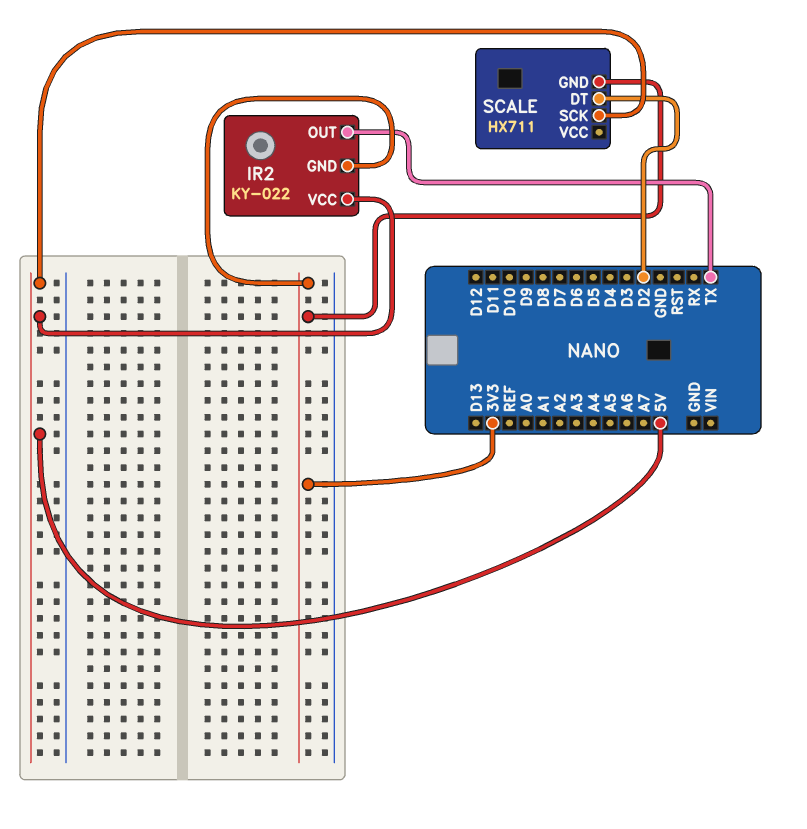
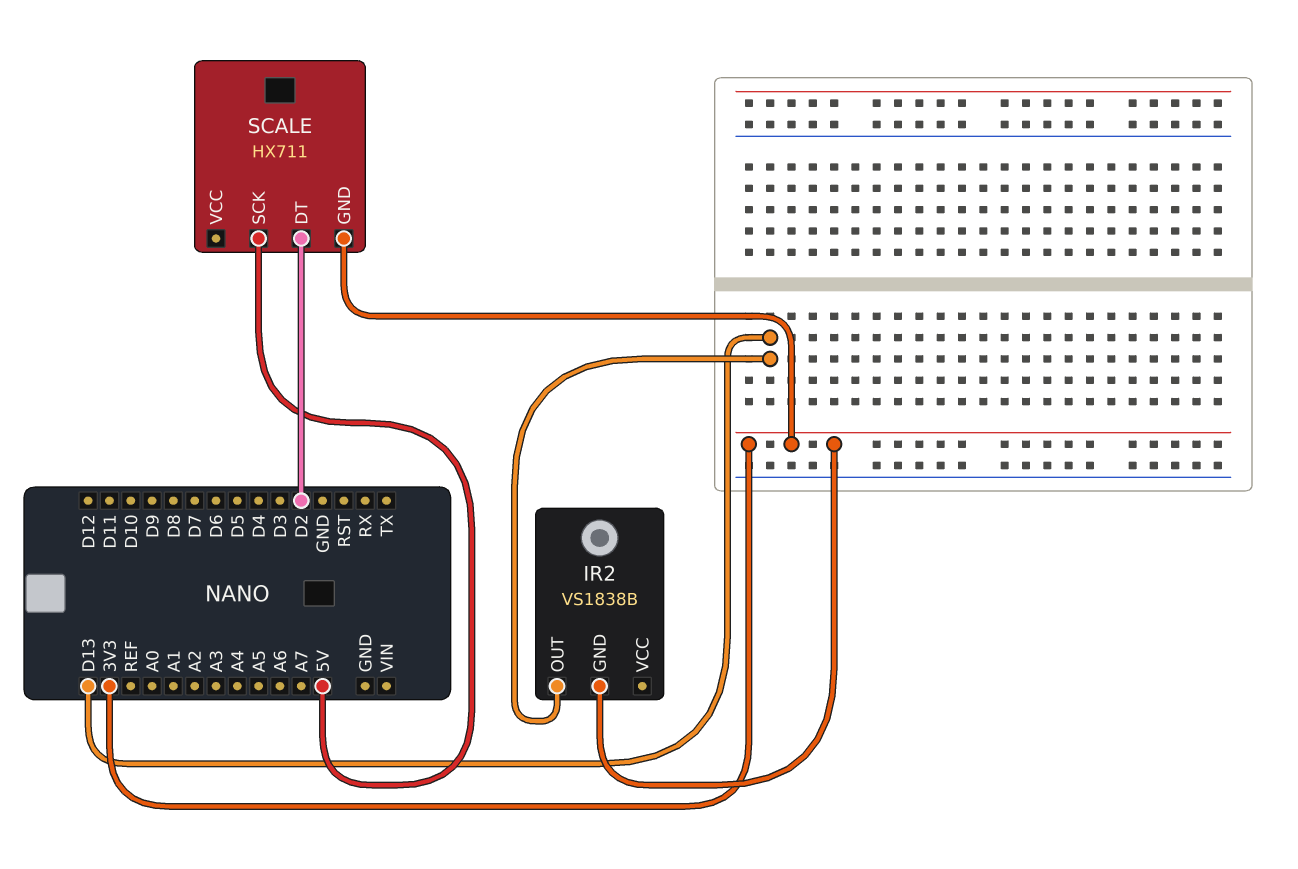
IR2: KY-022 -> VS1838B
IR2 pin OUT: TX -> D13
IR2 pin VCC: 5V -> none

